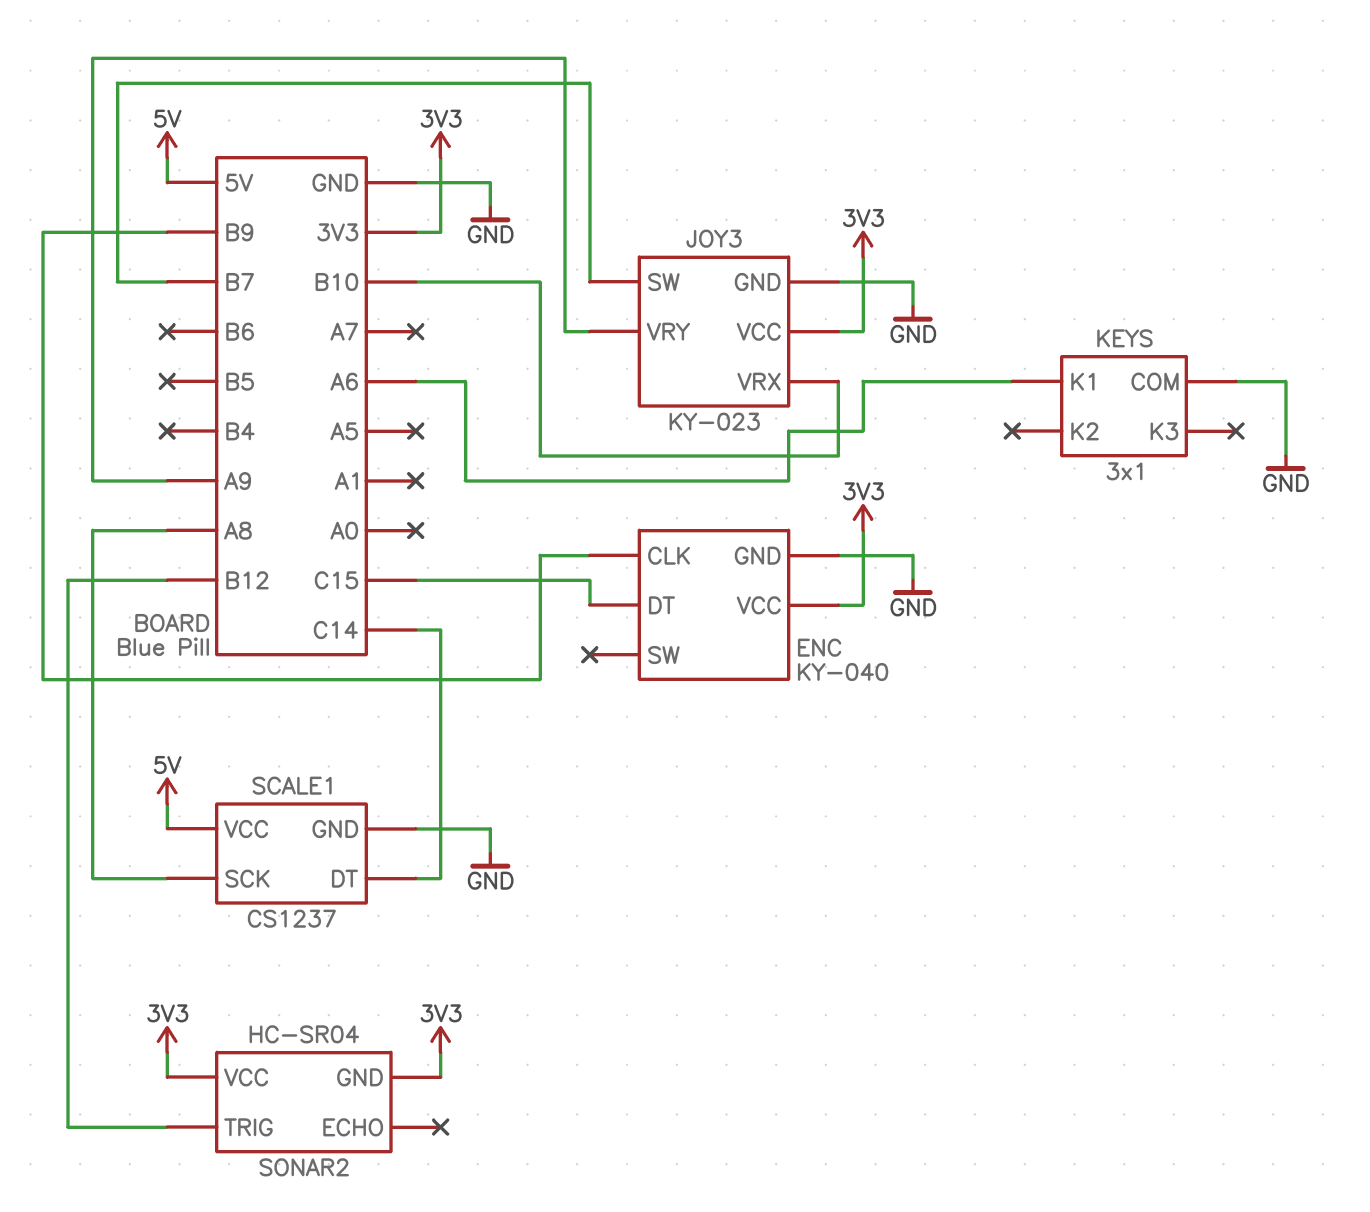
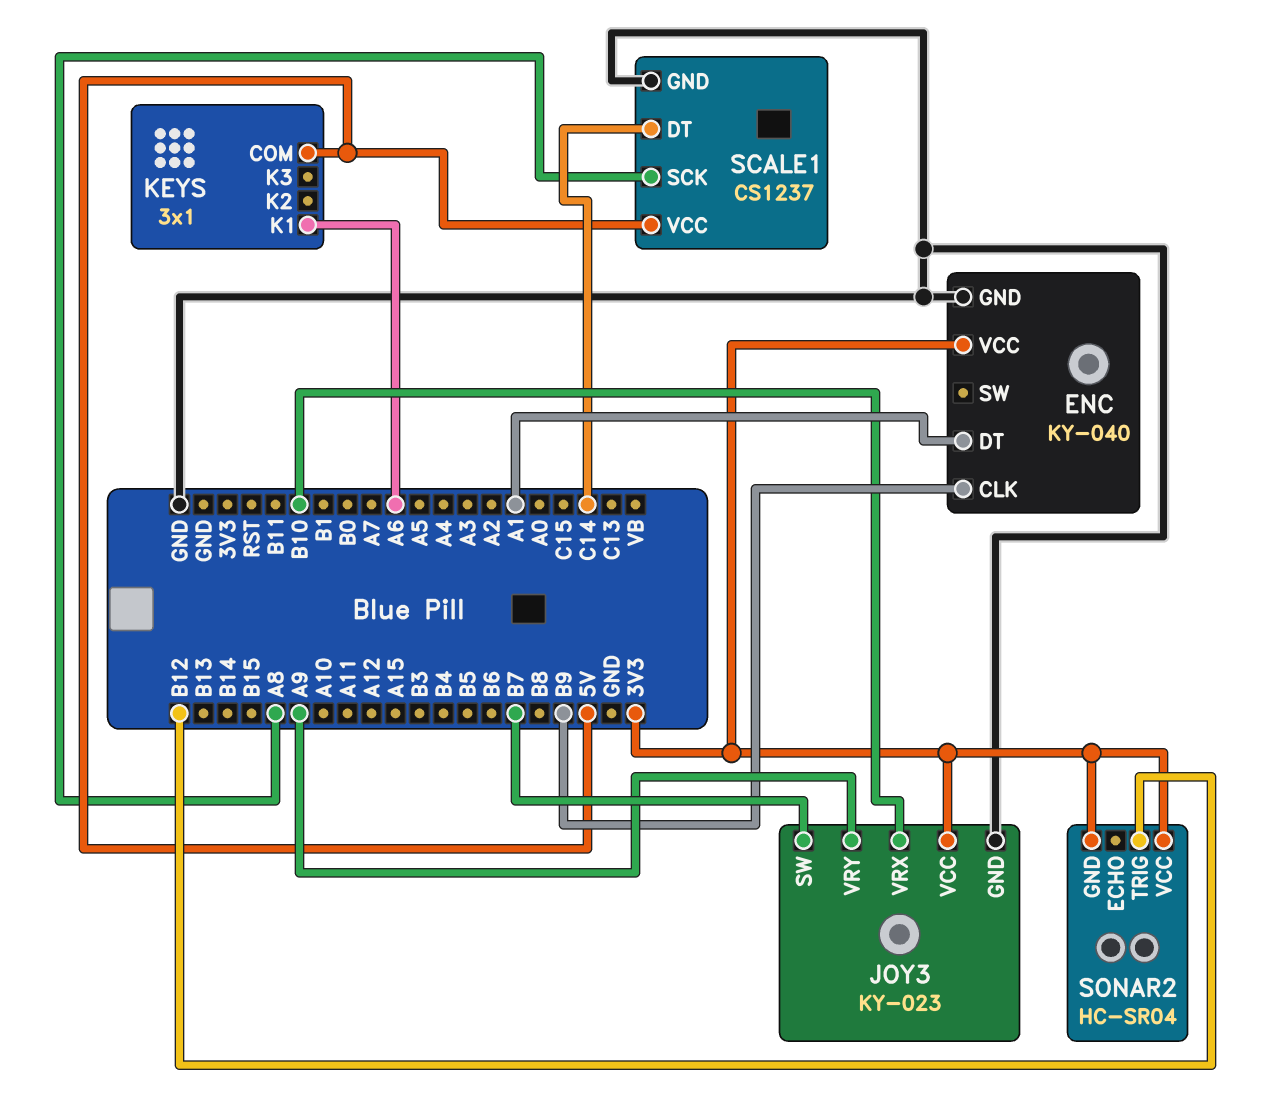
ENC pin DT: C15 -> A1
KEYS pin COM: GND -> 5V

